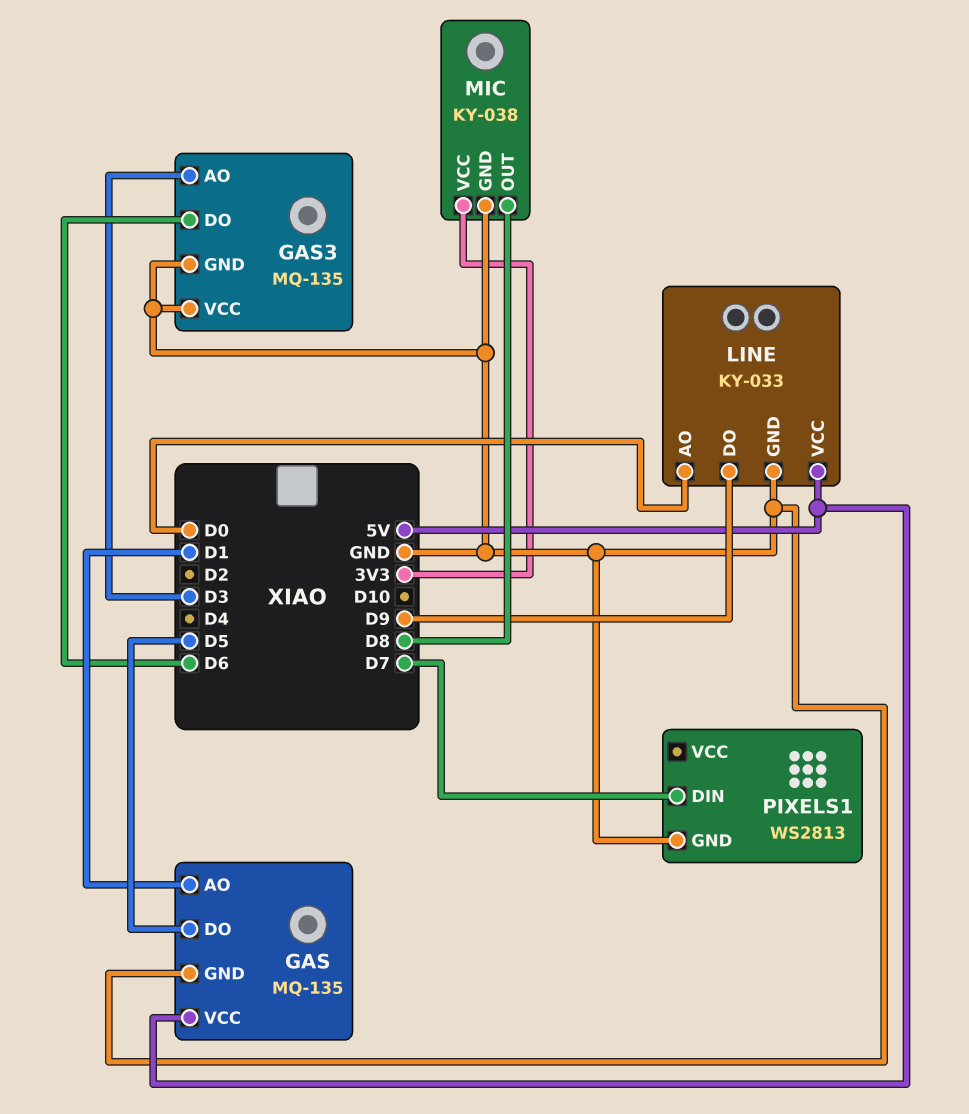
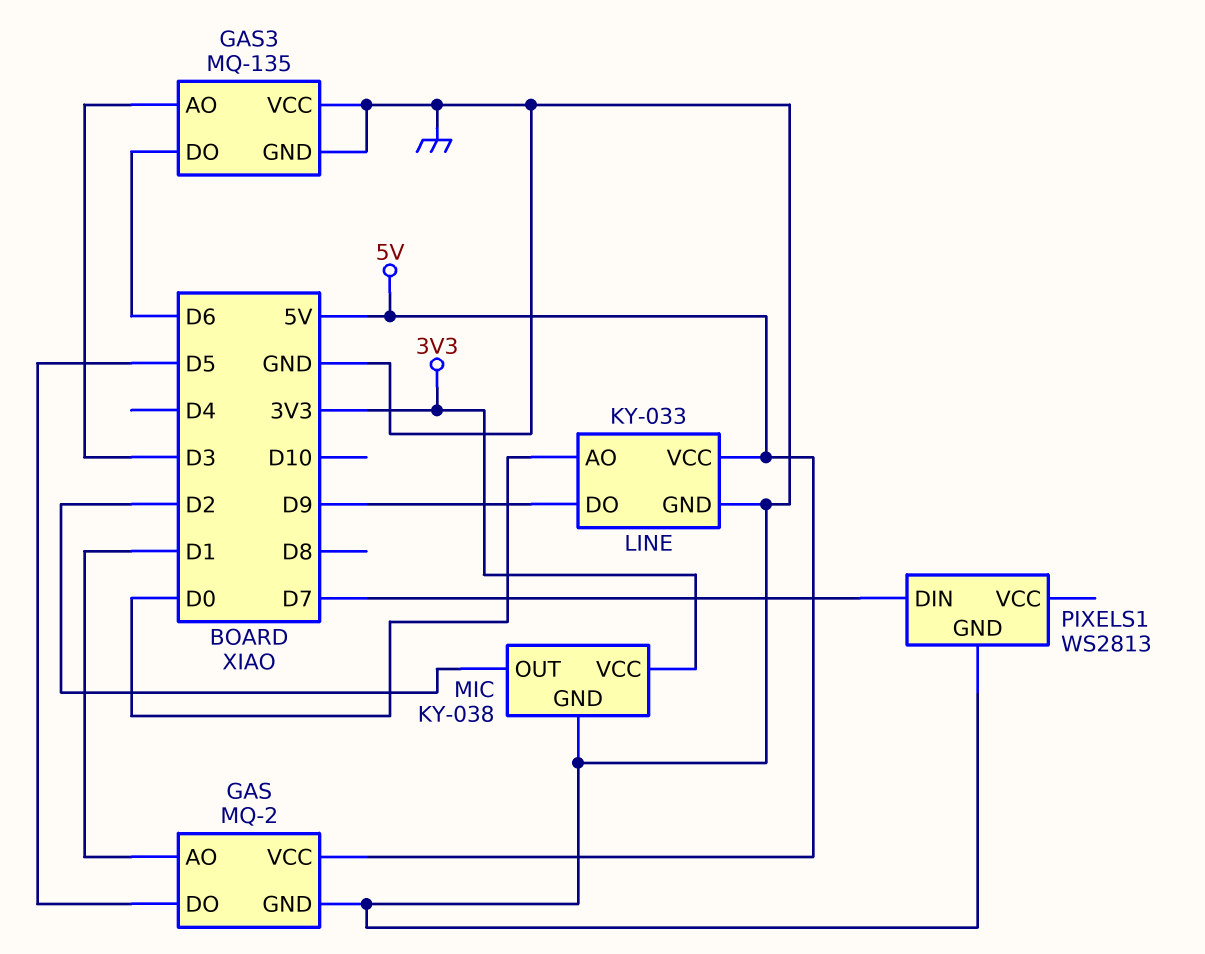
GAS: MQ-135 -> MQ-2
MIC pin OUT: D8 -> D2

